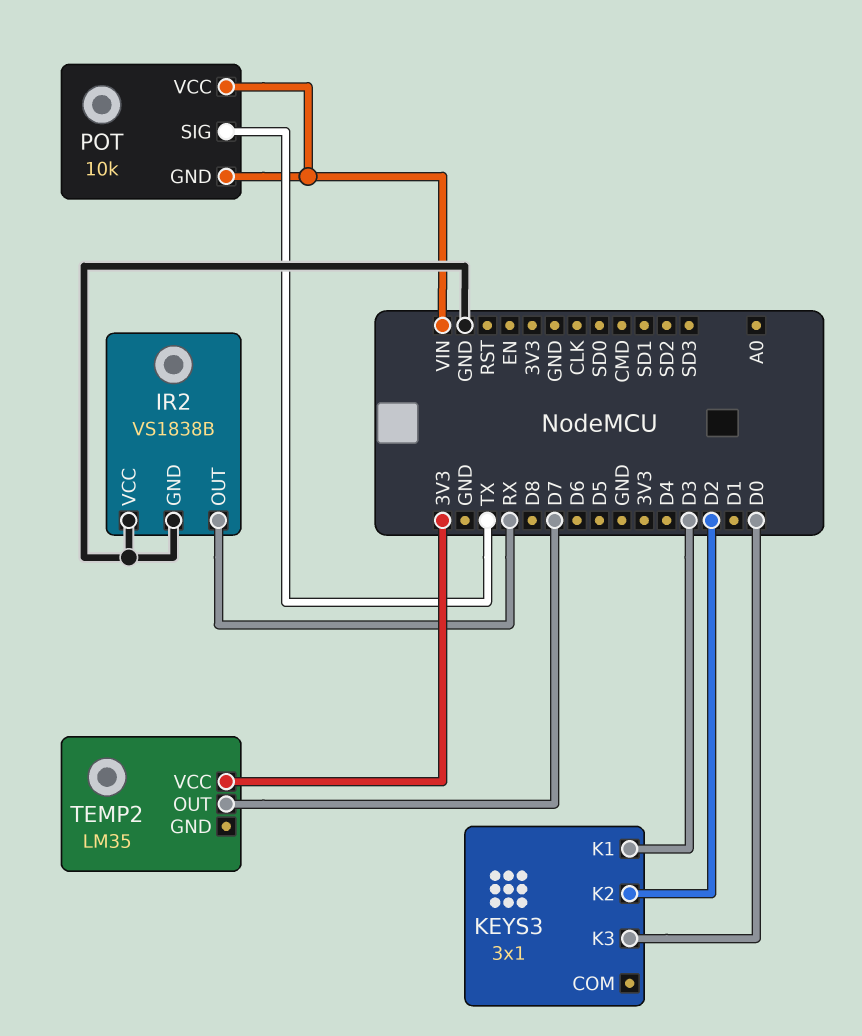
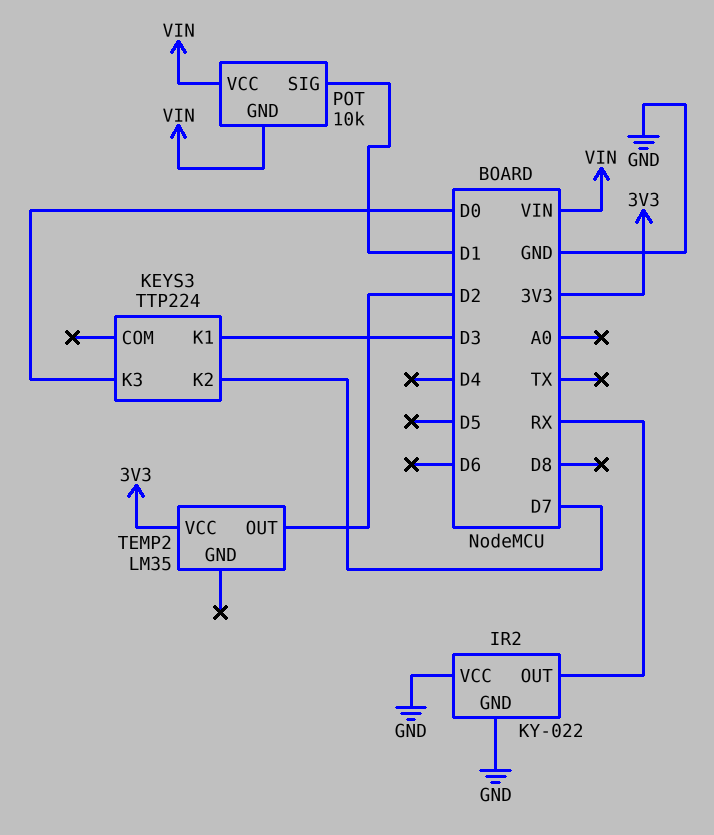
IR2: VS1838B -> KY-022
KEYS3: 3x1 -> TTP224
KEYS3 pin K2: D2 -> D7
POT pin SIG: TX -> D1
TEMP2 pin OUT: D7 -> D2

